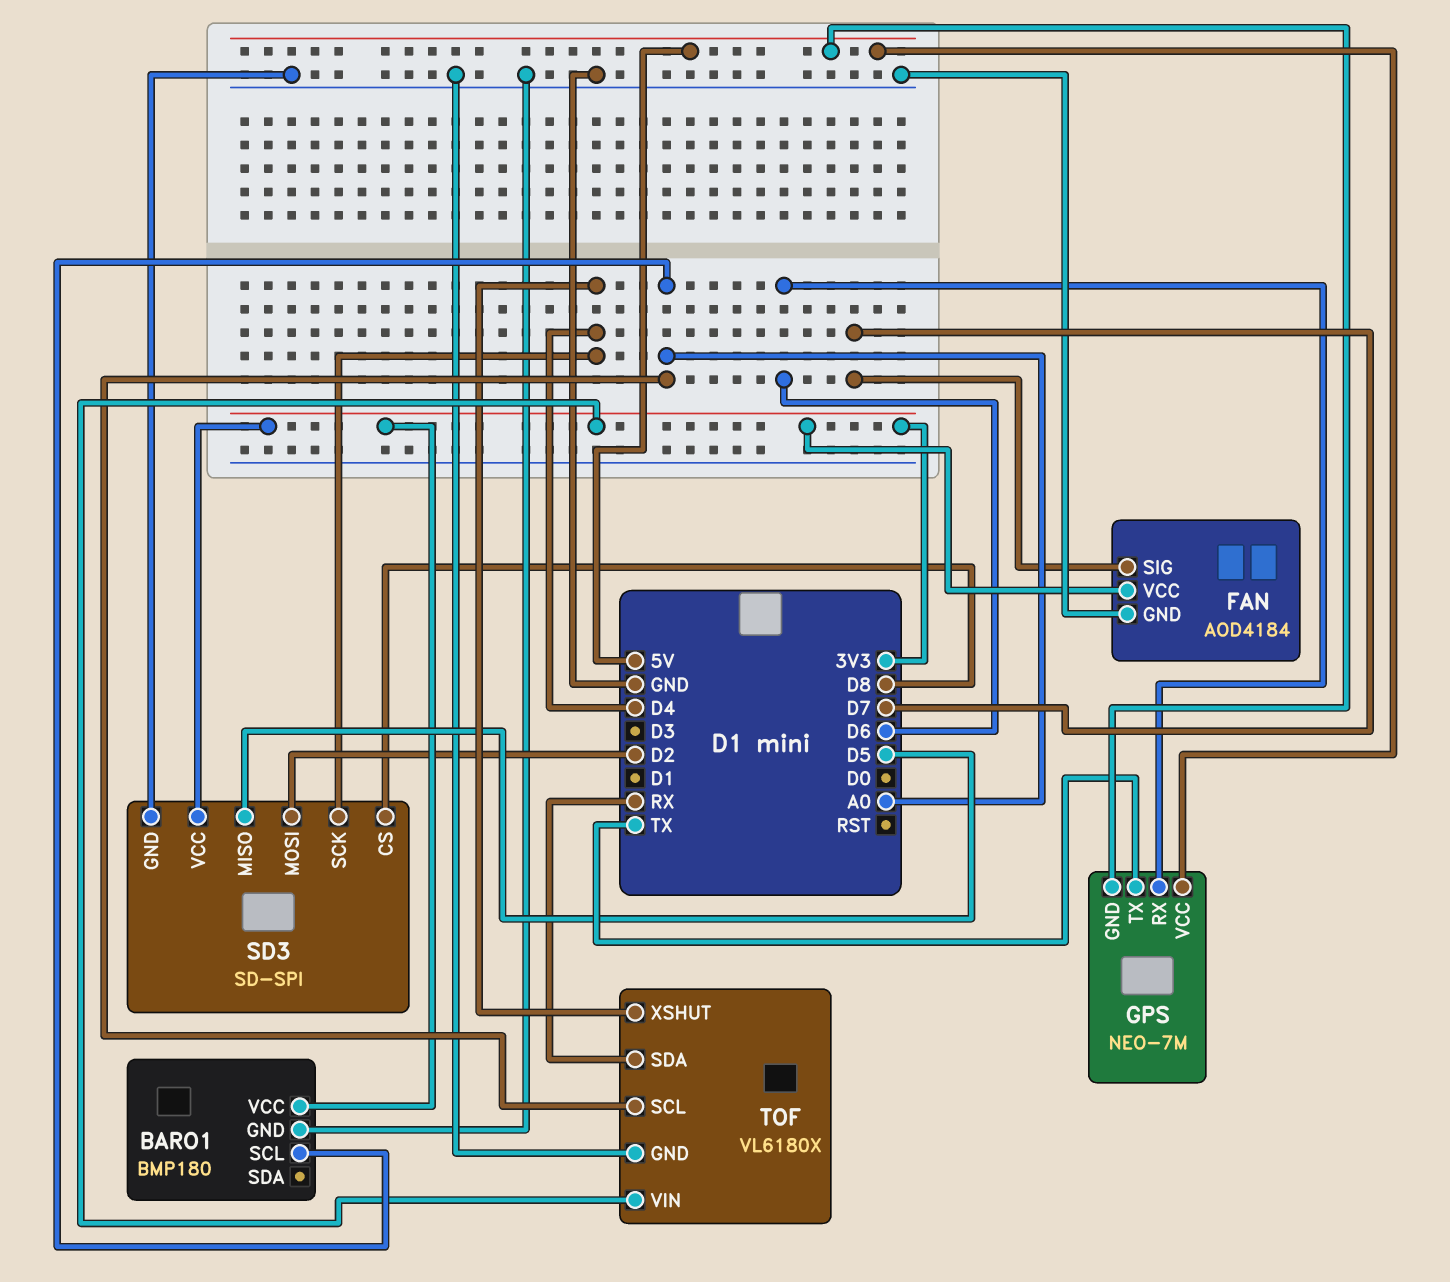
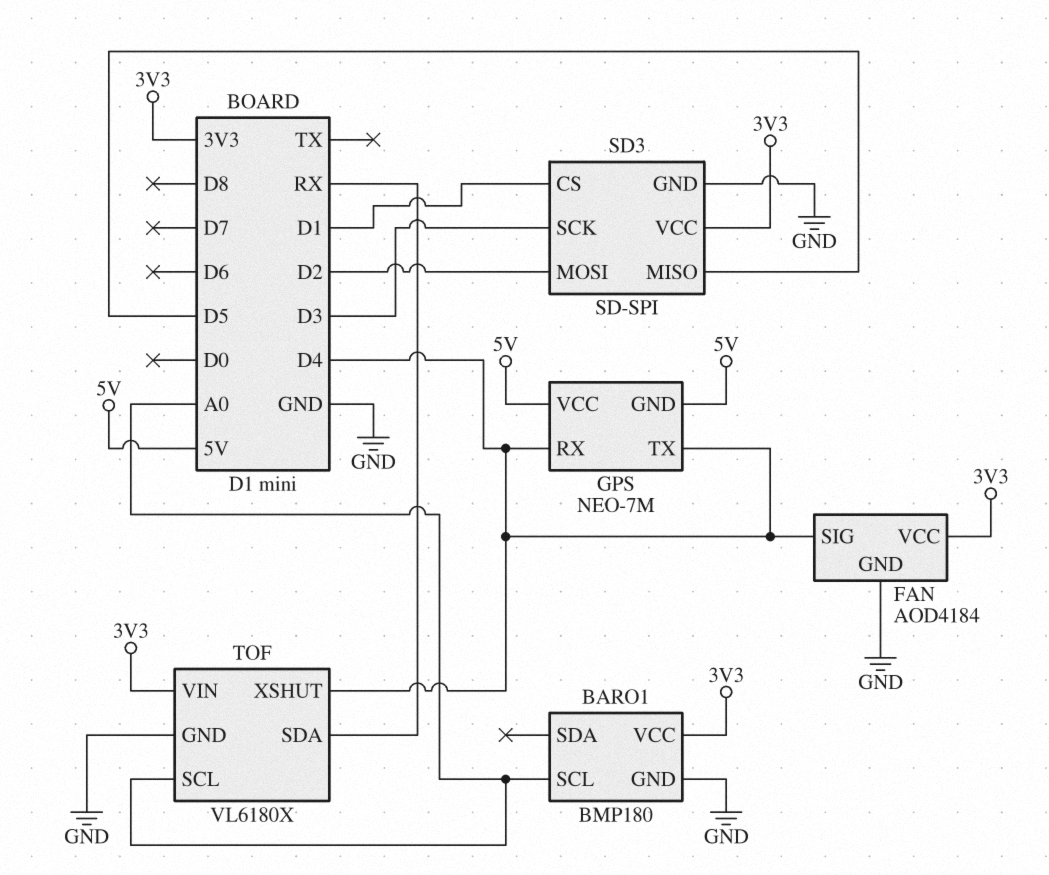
FAN pin SIG: D7 -> D4
GPS pin RX: D6 -> D4
GPS pin TX: TX -> D4
SD3 pin CS: D8 -> D1
SD3 pin SCK: D4 -> D3

